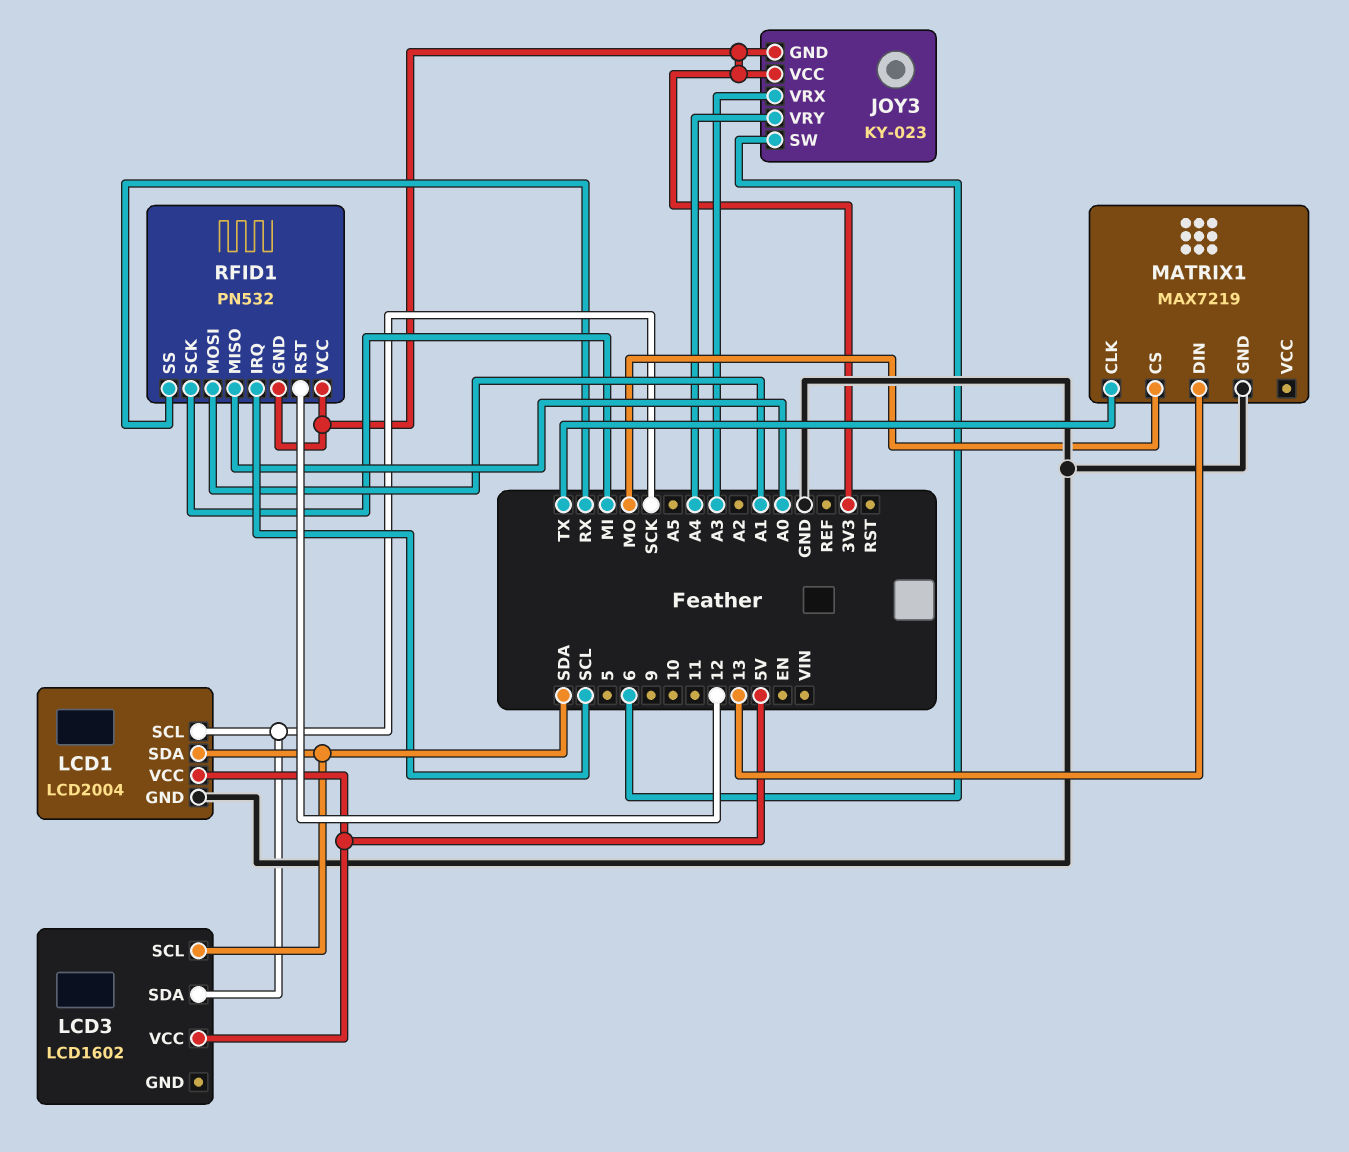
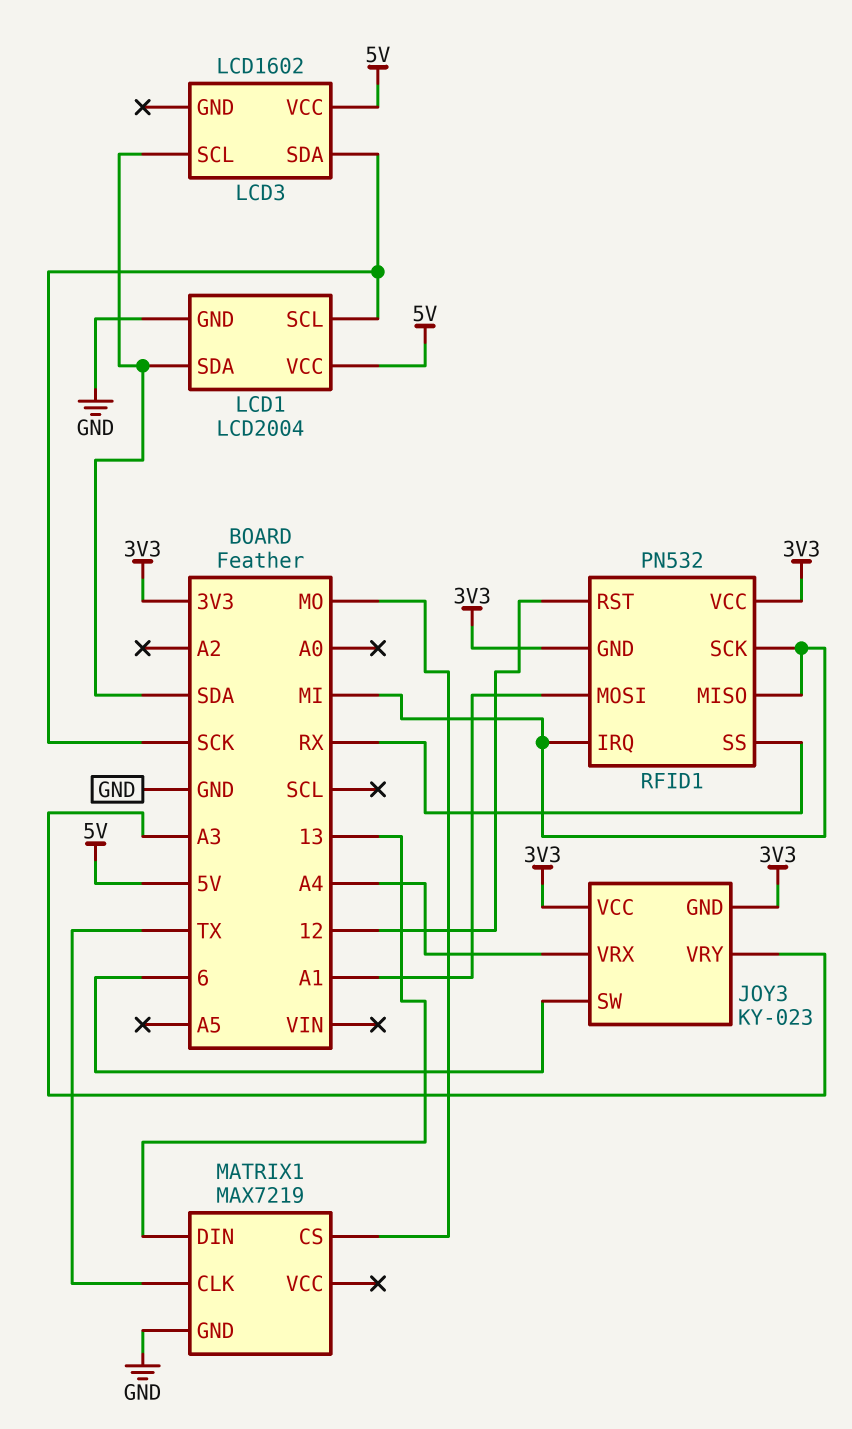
JOY3 pin VRX: A3 -> A4
JOY3 pin VRY: A4 -> A3
RFID1 pin IRQ: SCL -> MI
RFID1 pin MISO: A0 -> MI

